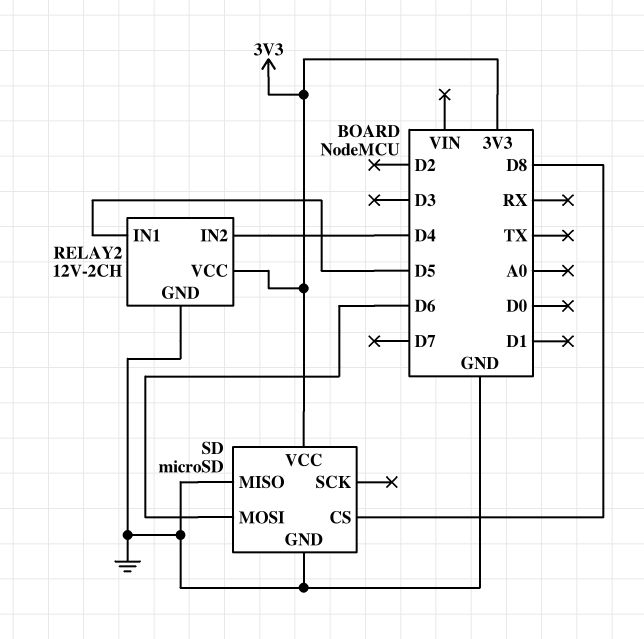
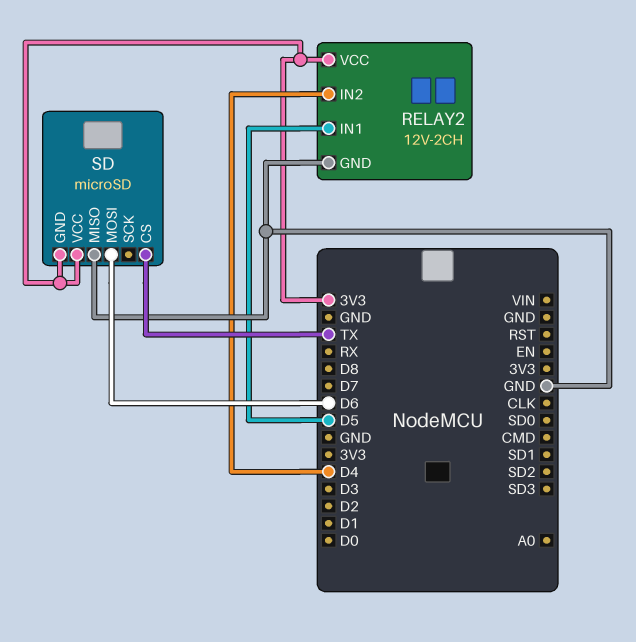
SD pin CS: D8 -> TX
SD pin GND: GND -> 3V3

